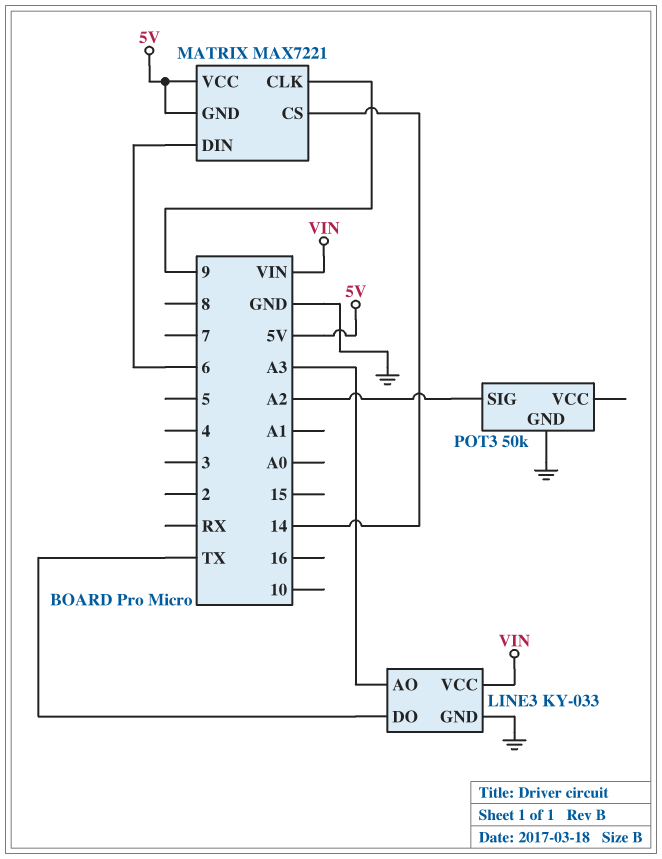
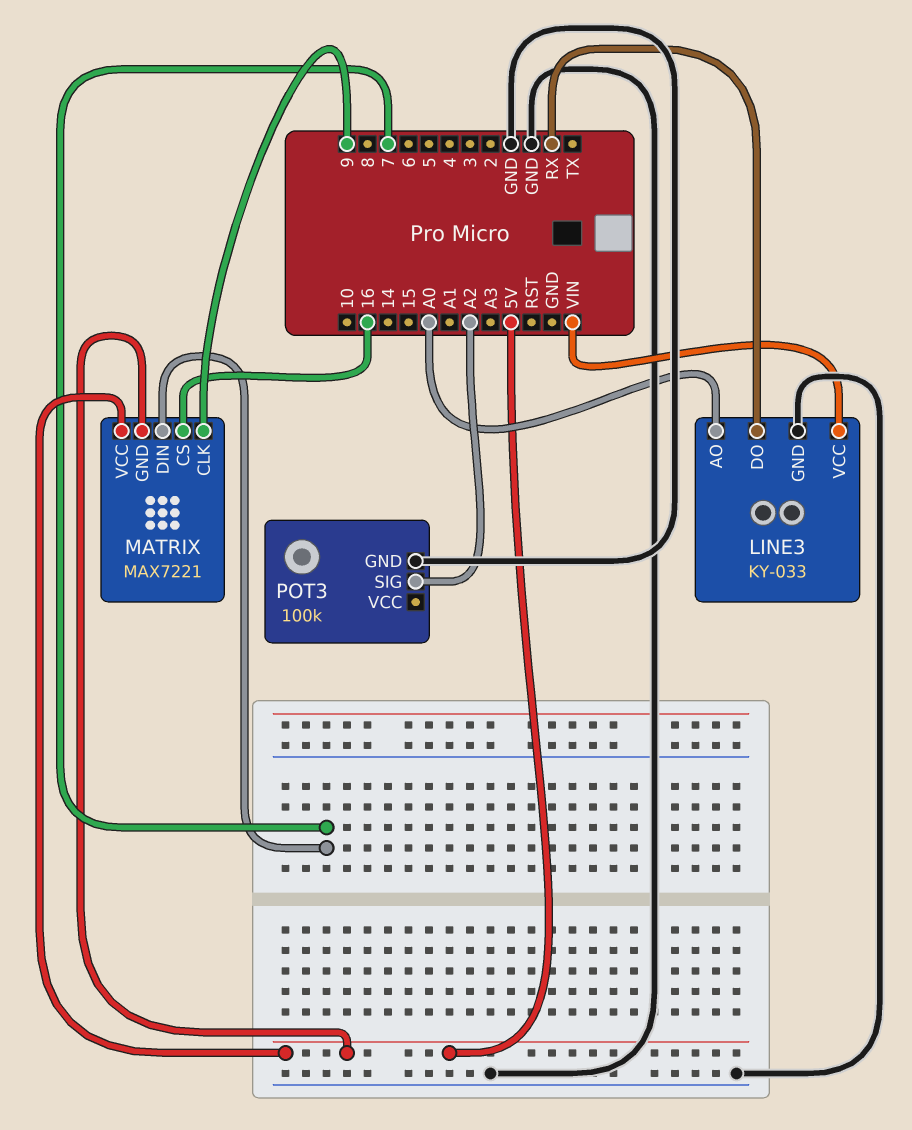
LINE3 pin AO: A3 -> A0
LINE3 pin DO: TX -> RX
MATRIX pin CS: 14 -> 16
MATRIX pin DIN: 6 -> 7
POT3: 50k -> 100k

